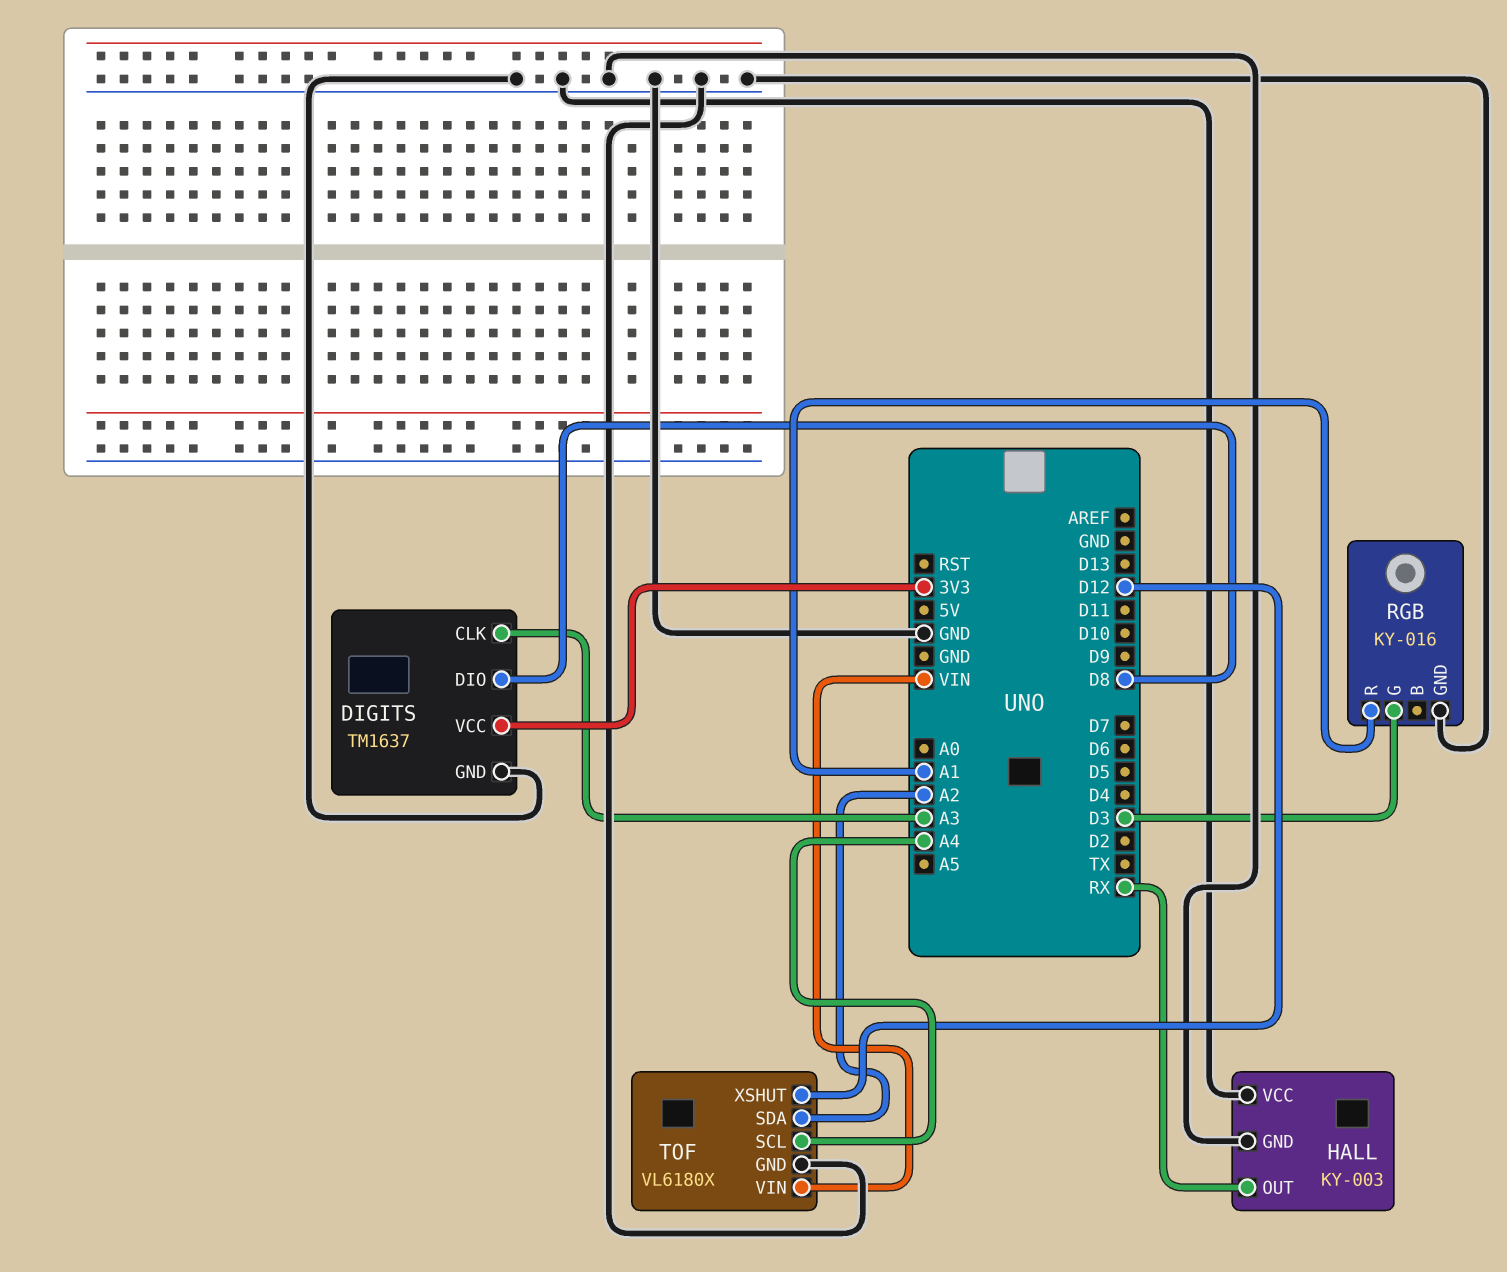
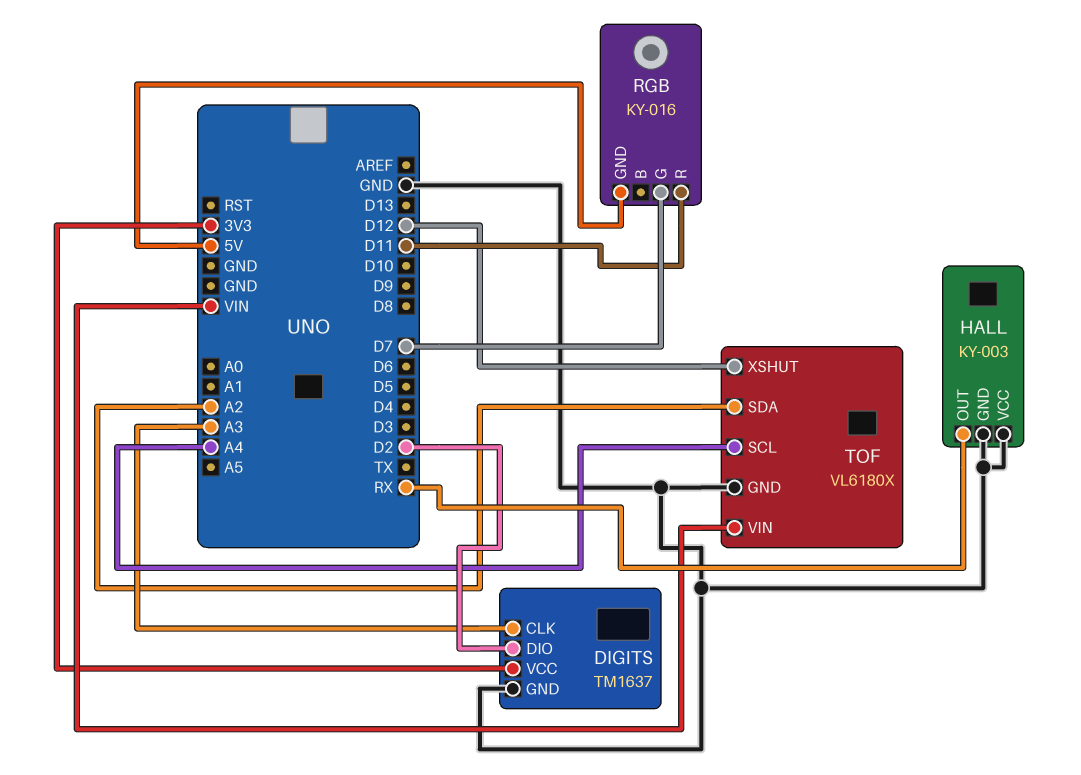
DIGITS pin DIO: D8 -> D2
RGB pin G: D3 -> D7
RGB pin GND: GND -> 5V
RGB pin R: A1 -> D11

